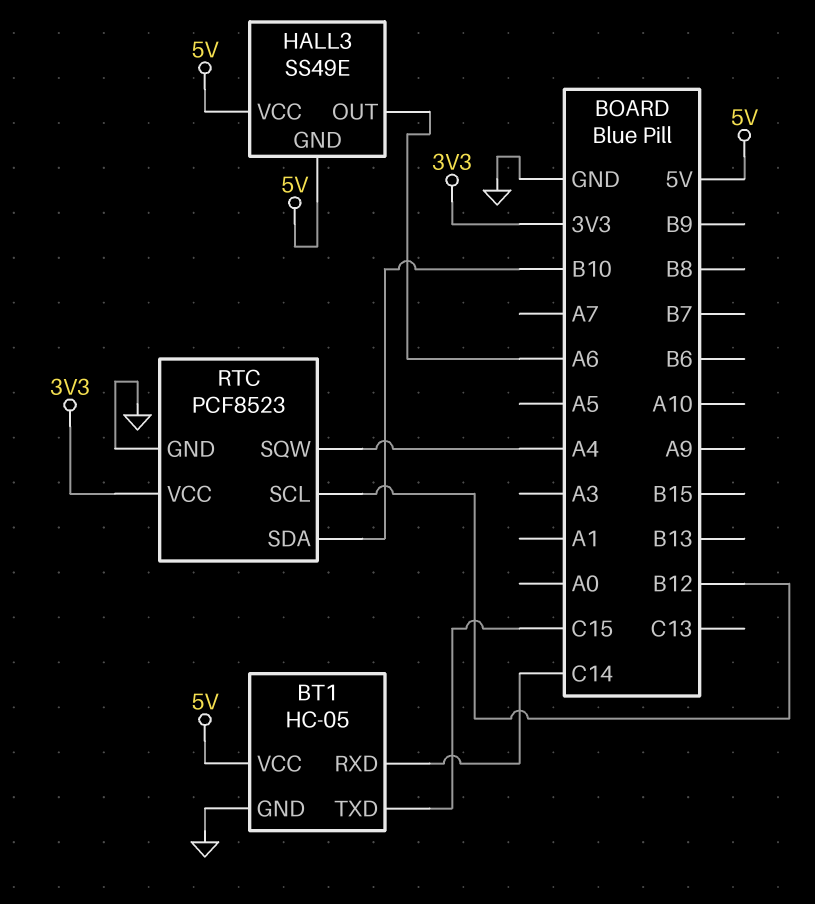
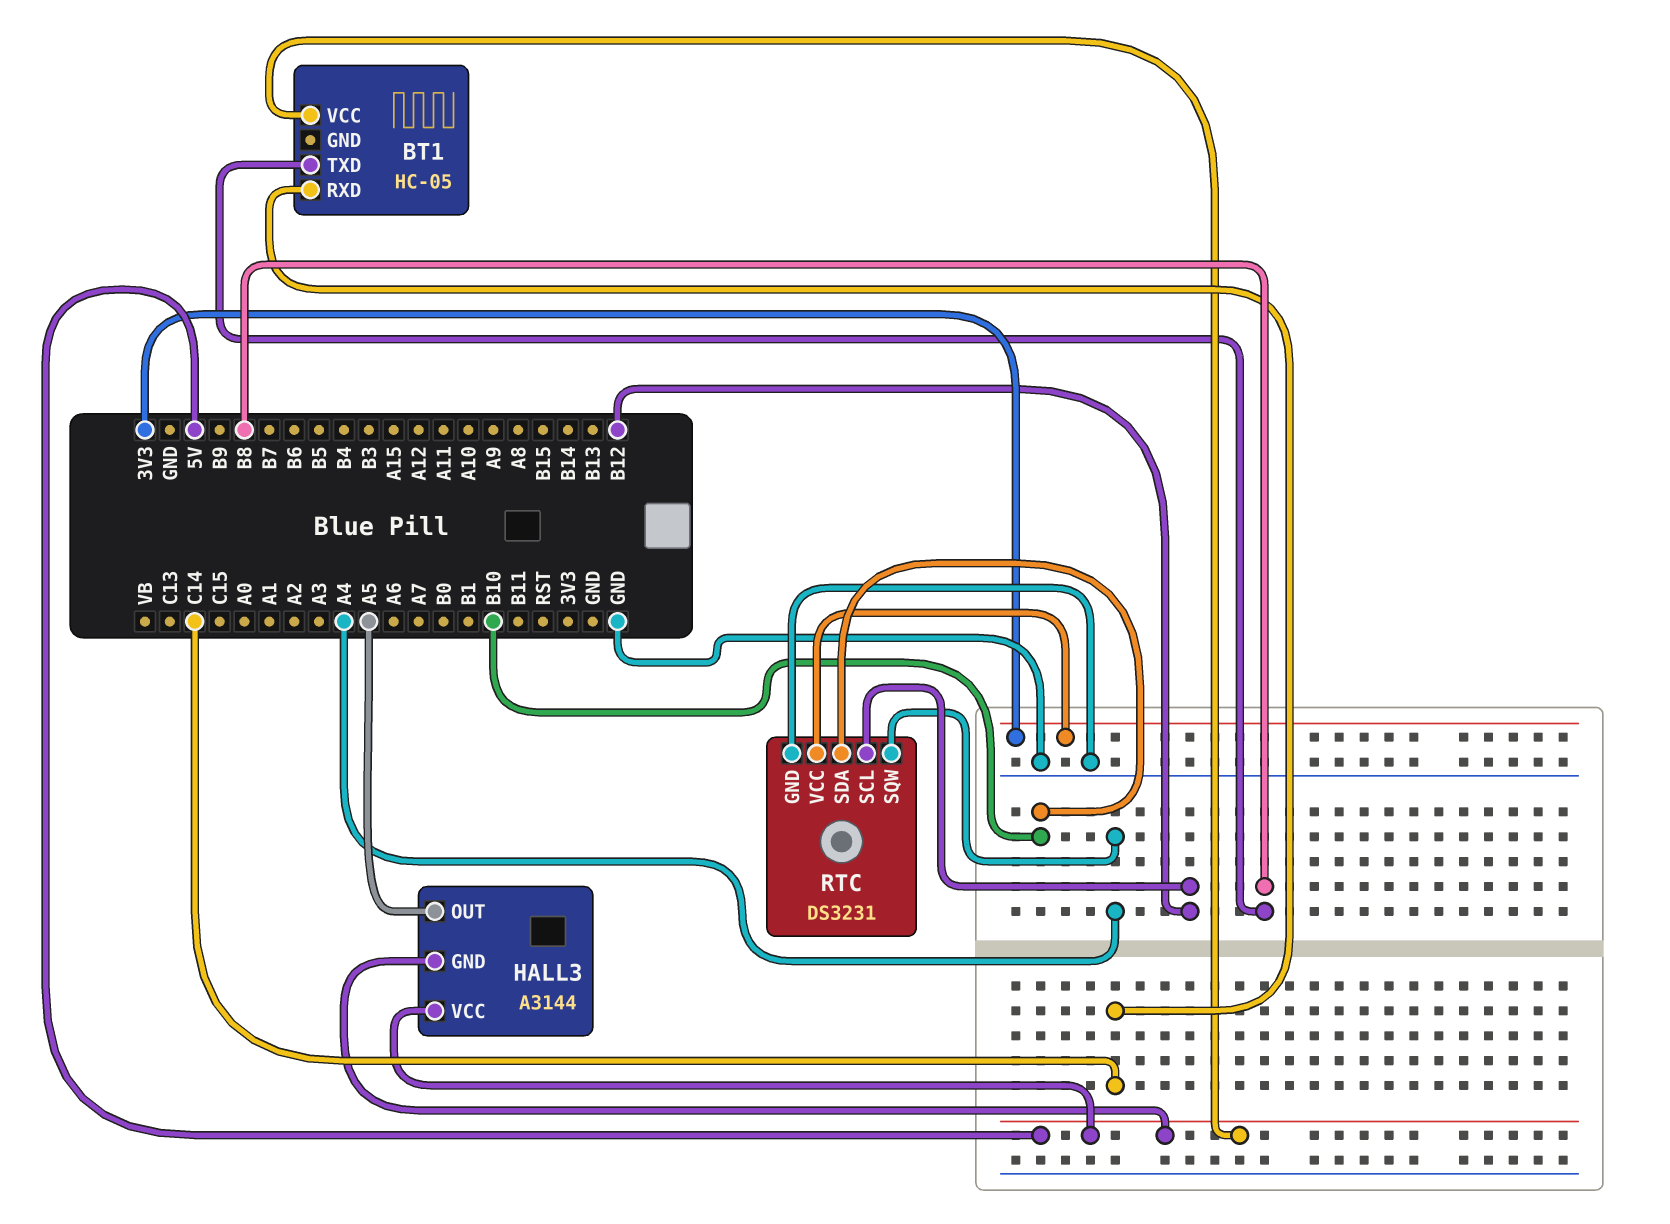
BT1 pin GND: GND -> none
BT1 pin TXD: C15 -> B8
HALL3: SS49E -> A3144
HALL3 pin OUT: A6 -> A5
RTC: PCF8523 -> DS3231

